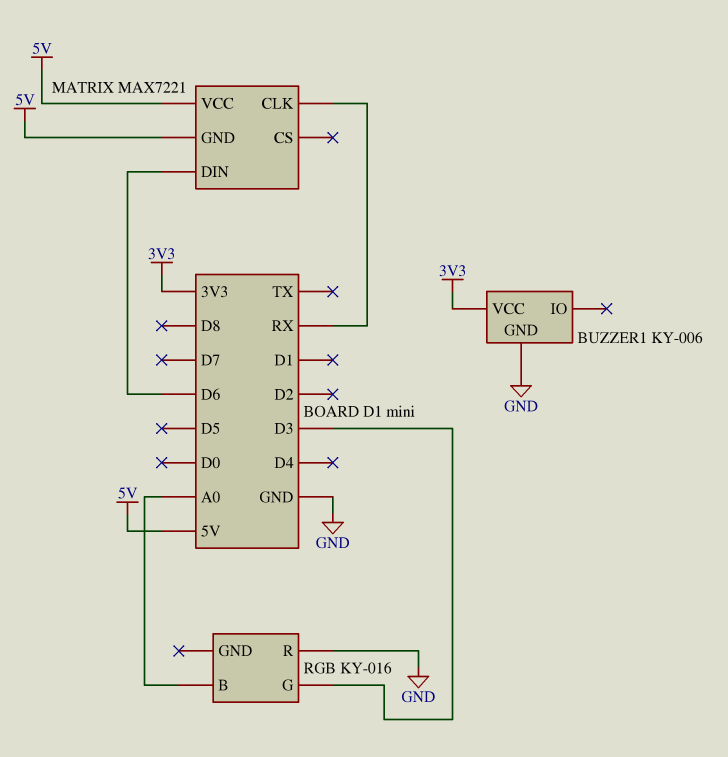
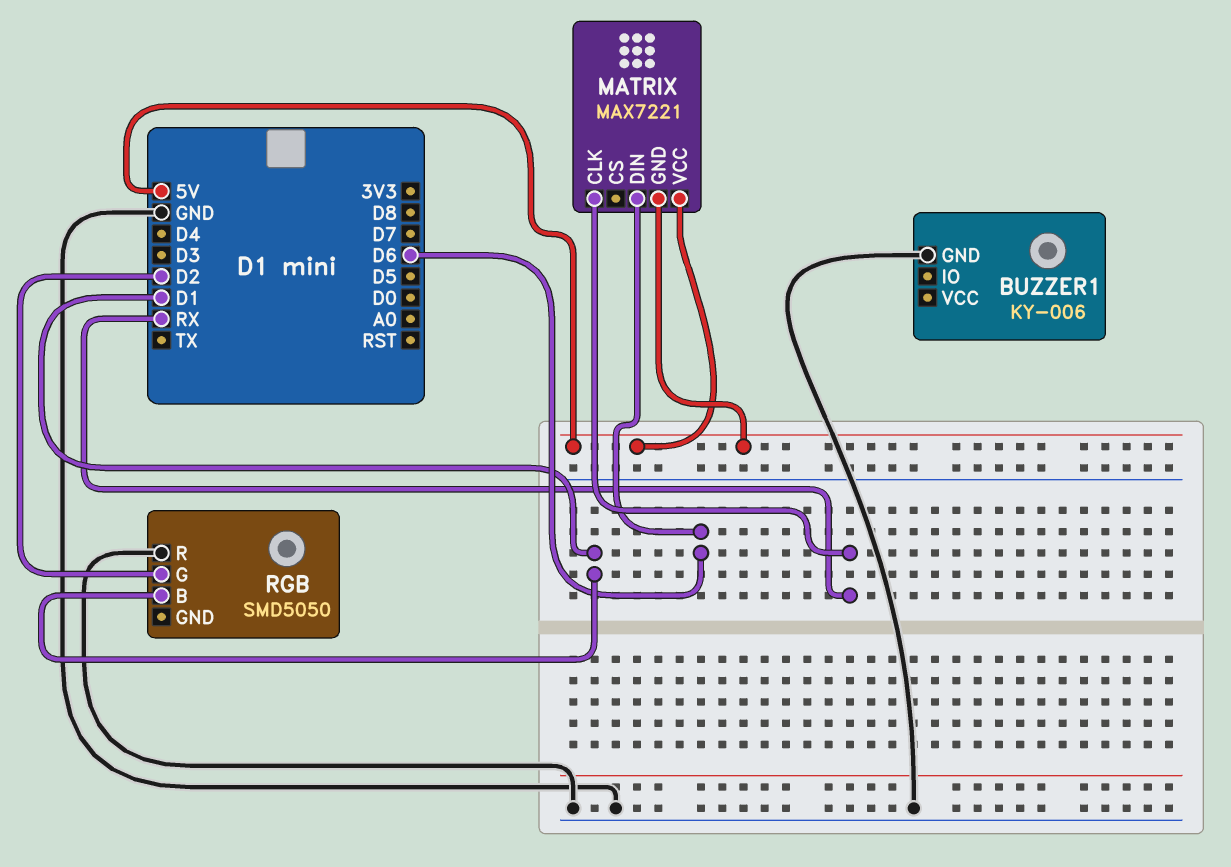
BUZZER1 pin VCC: 3V3 -> none
RGB: KY-016 -> SMD5050
RGB pin B: A0 -> D1
RGB pin G: D3 -> D2

